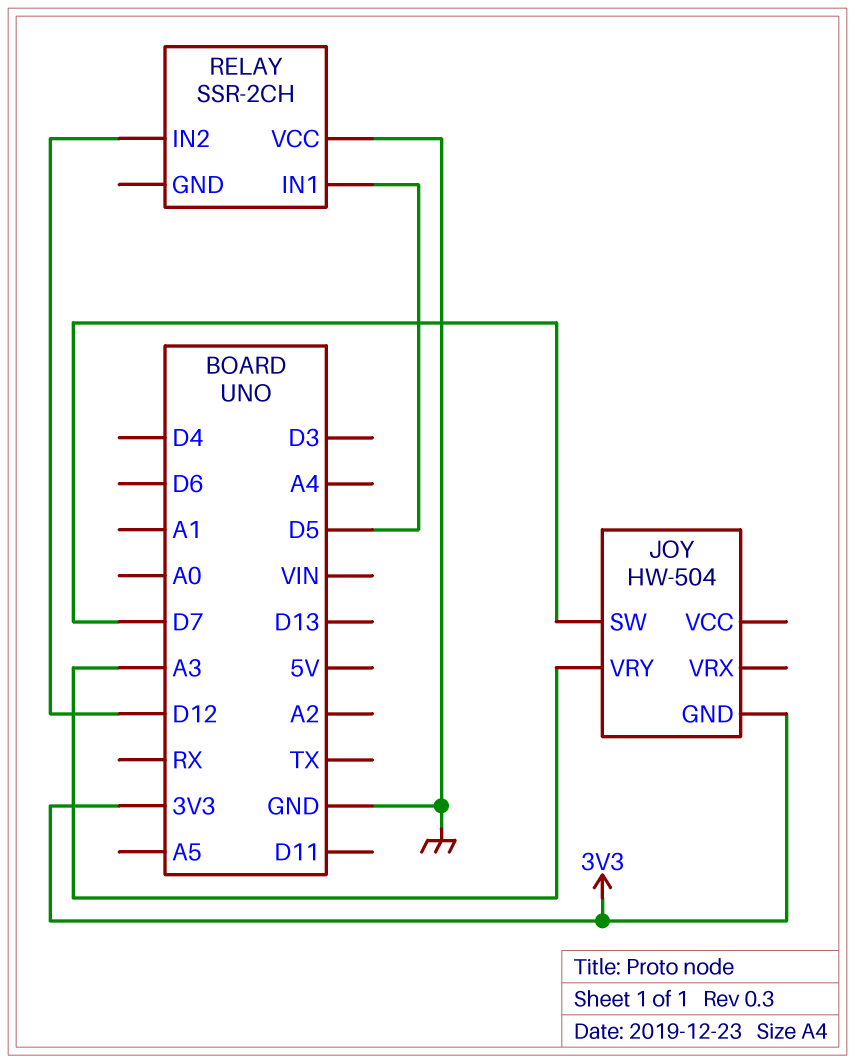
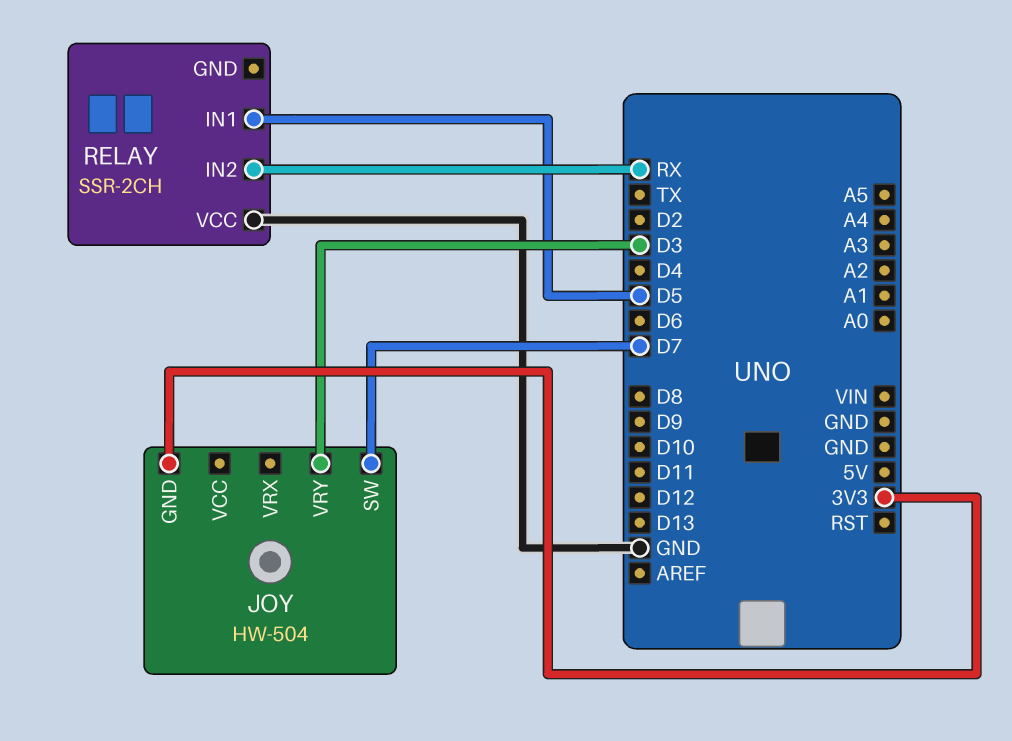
JOY pin VRY: A3 -> D3
RELAY pin IN2: D12 -> RX

